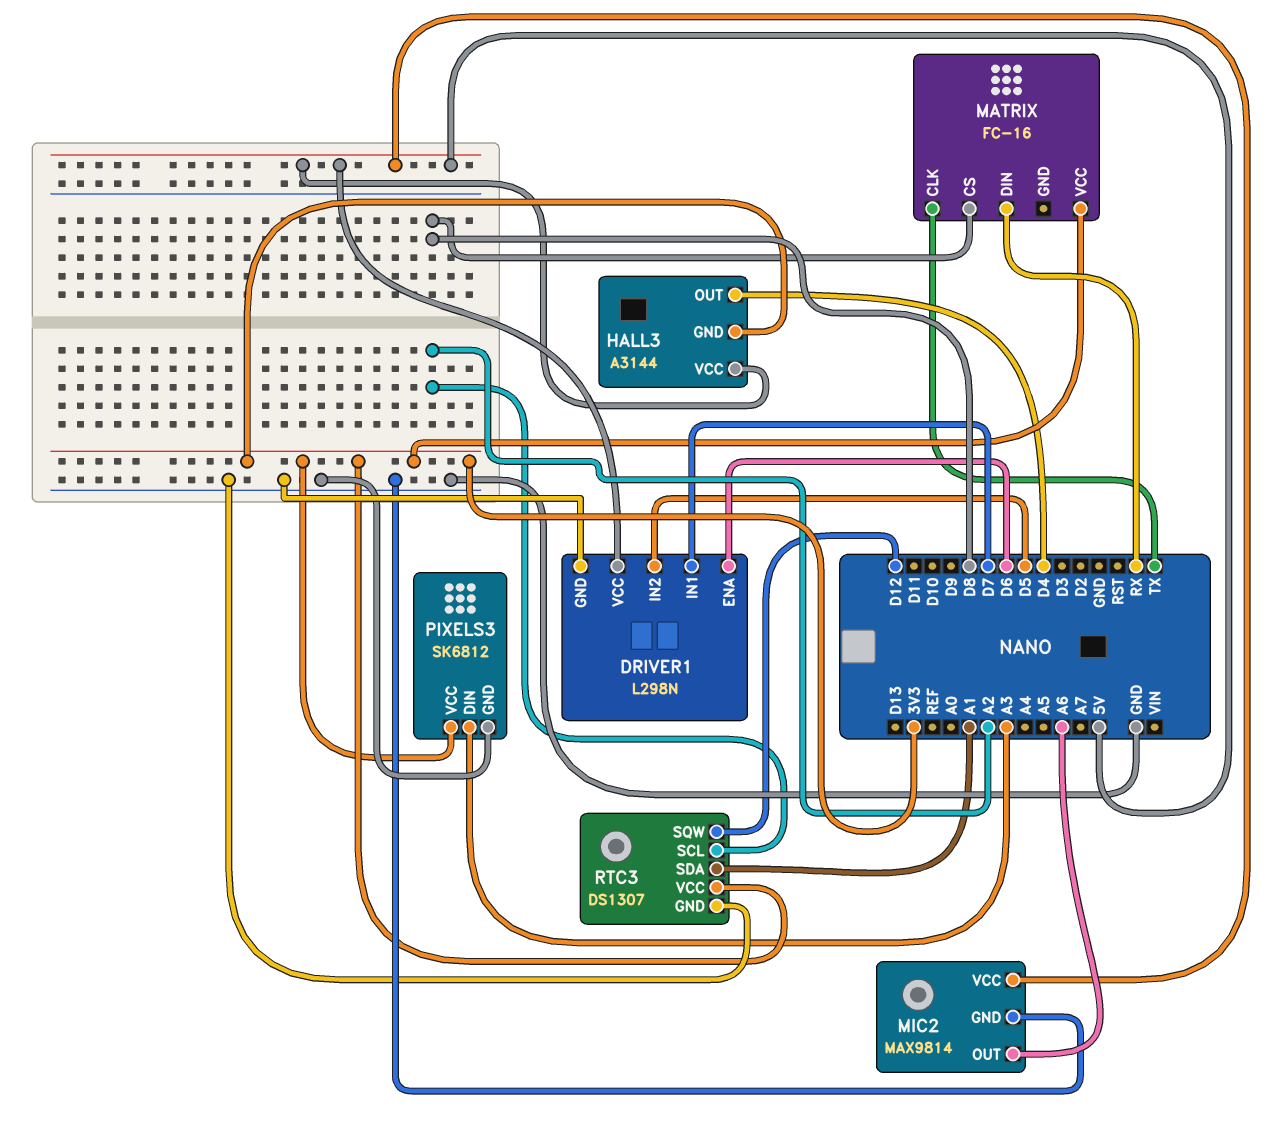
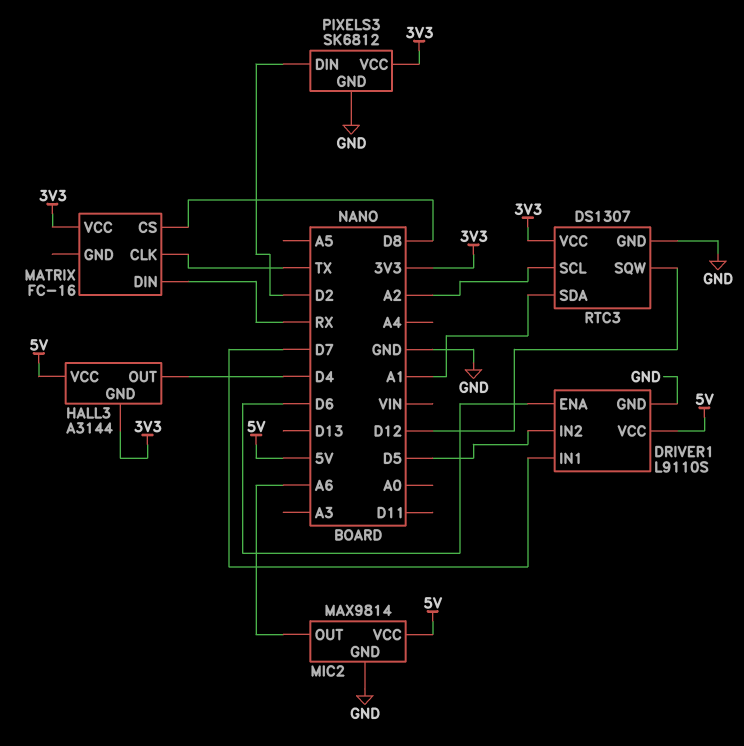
DRIVER1: L298N -> L9110S
PIXELS3 pin DIN: A3 -> D2

